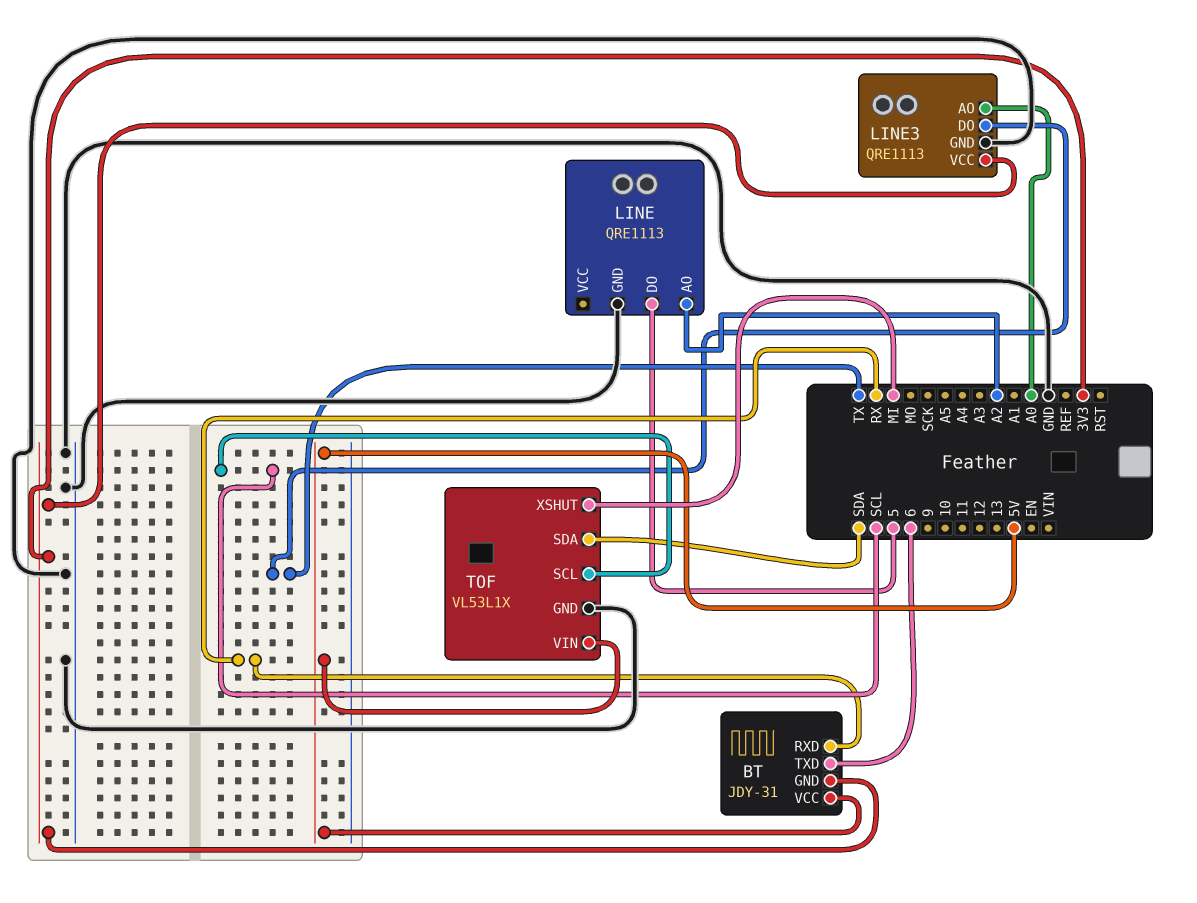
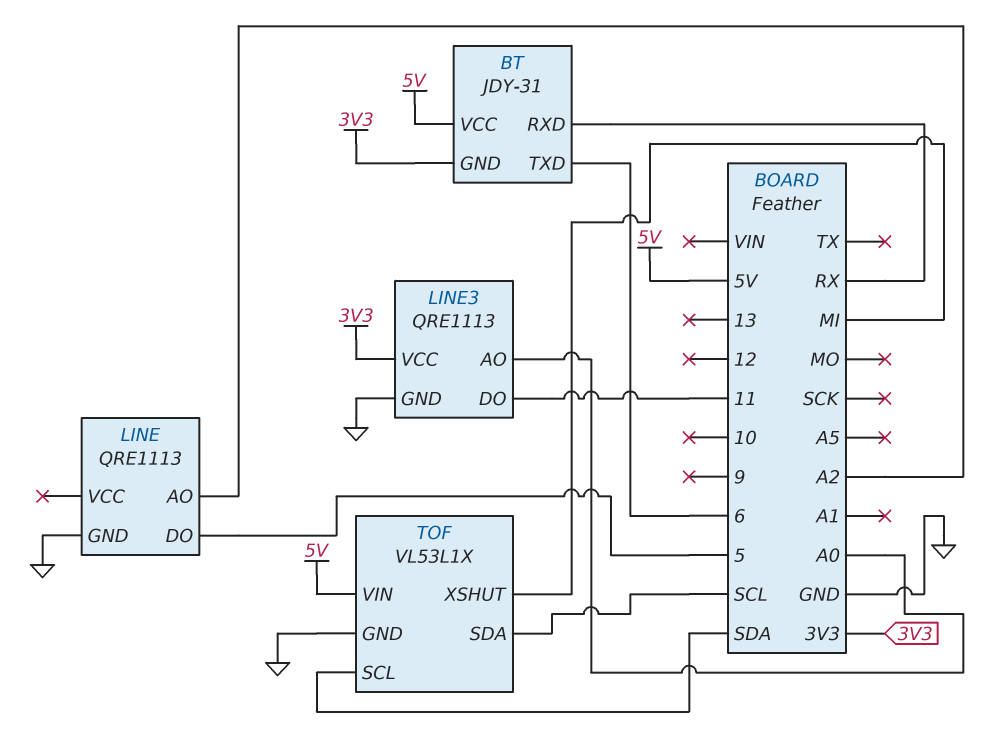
LINE3 pin DO: TX -> 11
TOF pin SCL: SCL -> SDA
TOF pin SDA: SDA -> SCL

